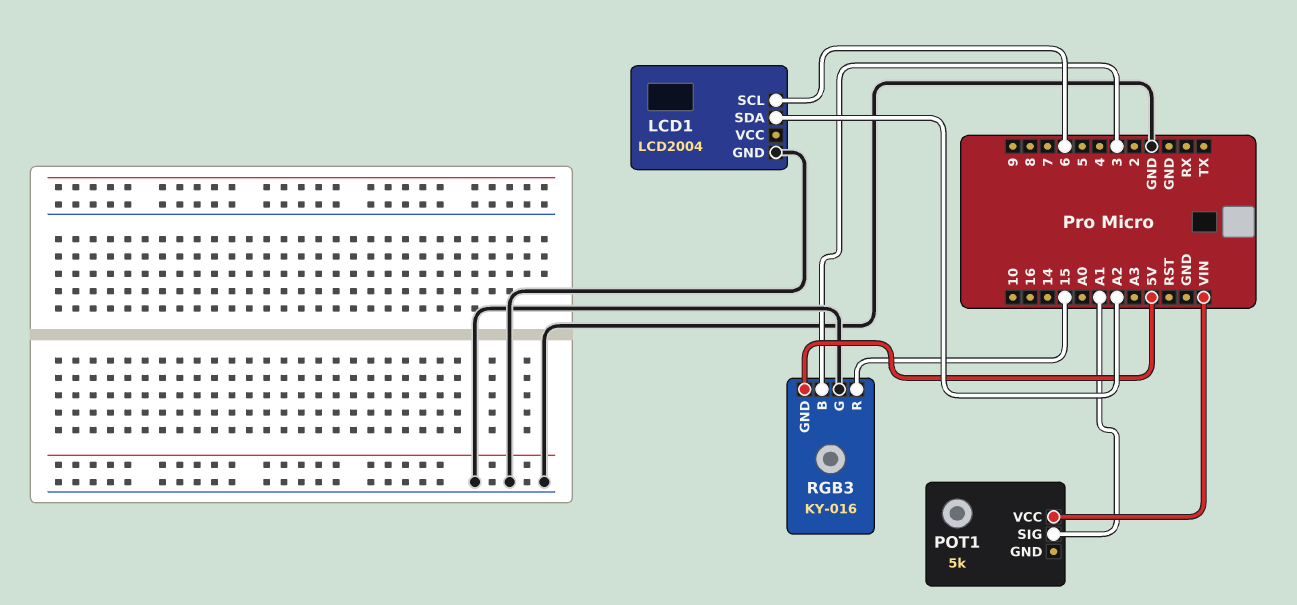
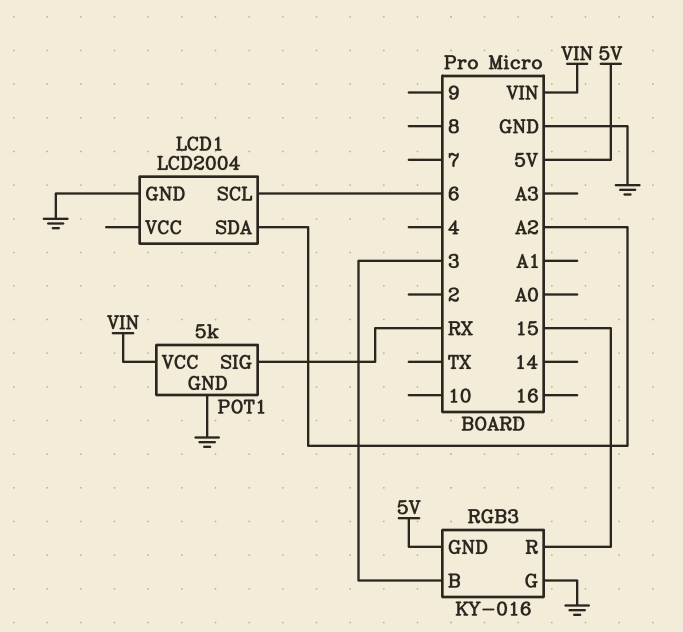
POT1 pin GND: none -> GND
POT1 pin SIG: A1 -> RX

